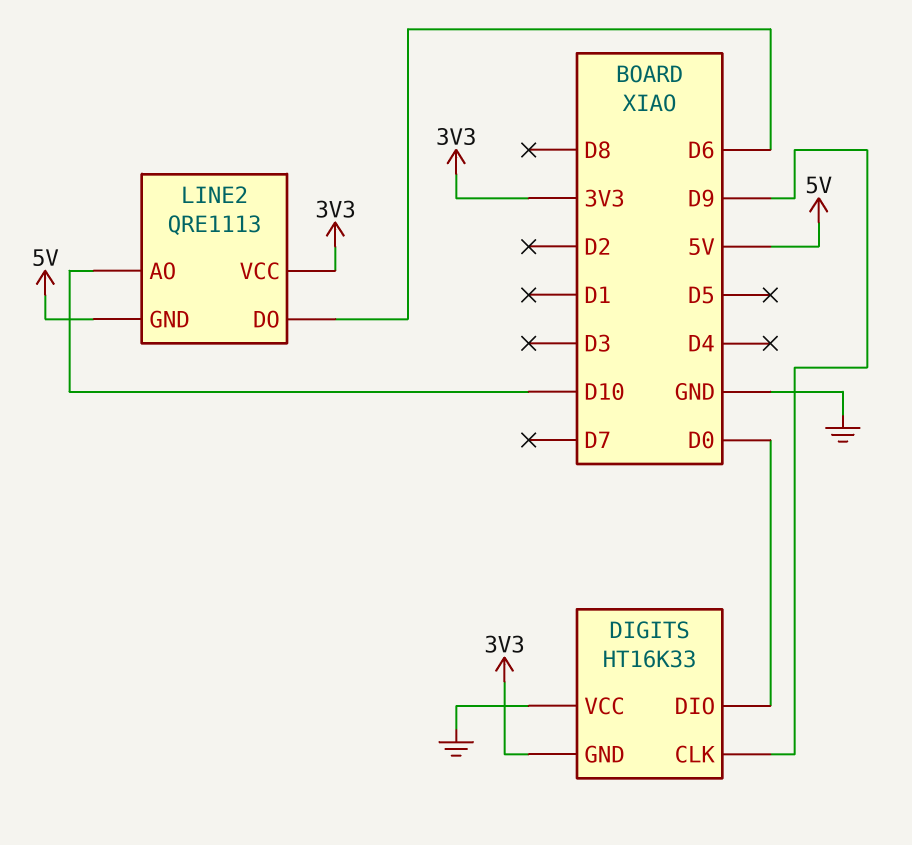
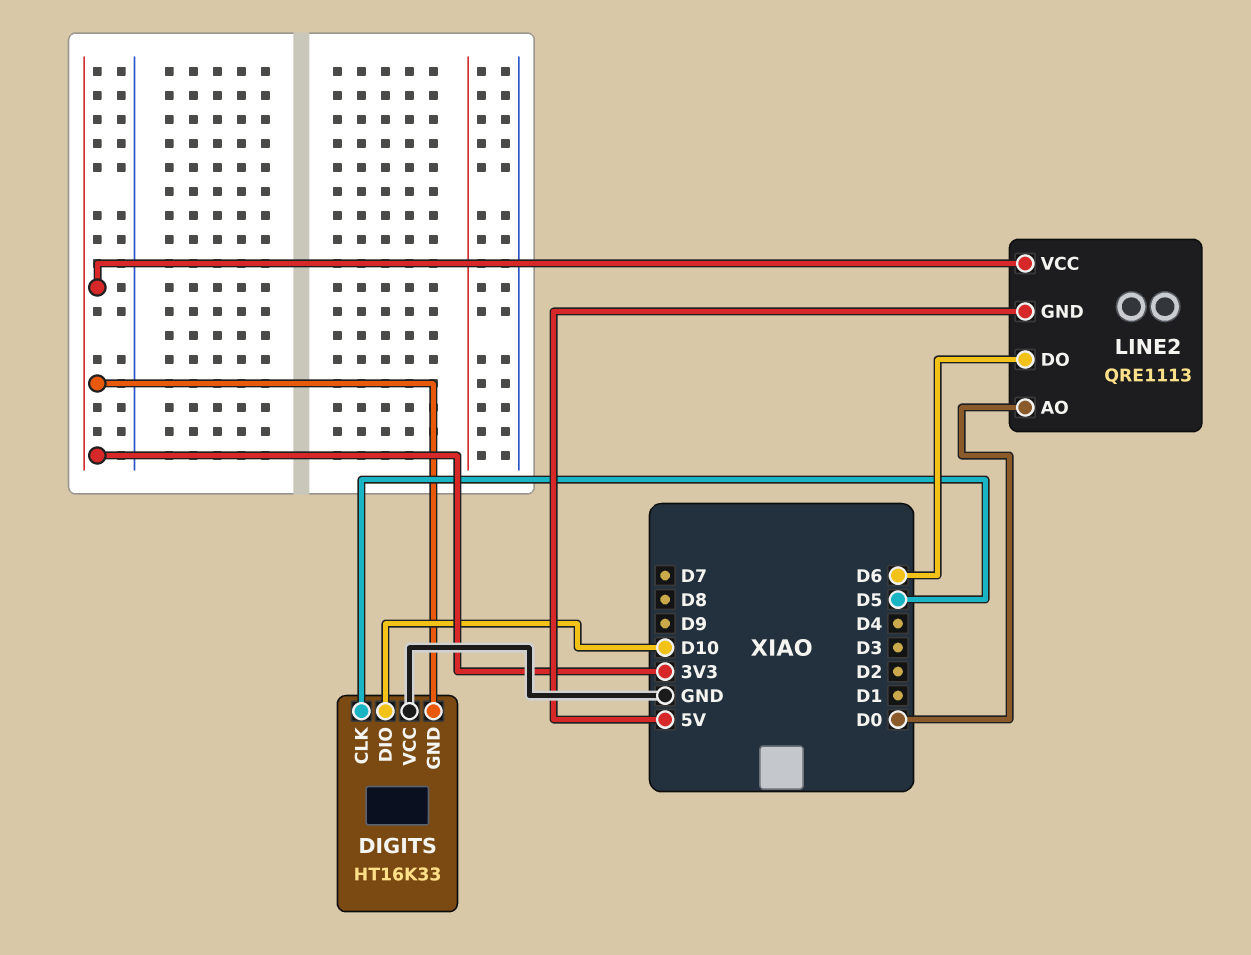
DIGITS pin CLK: D9 -> D5
DIGITS pin DIO: D0 -> D10
LINE2 pin AO: D10 -> D0

